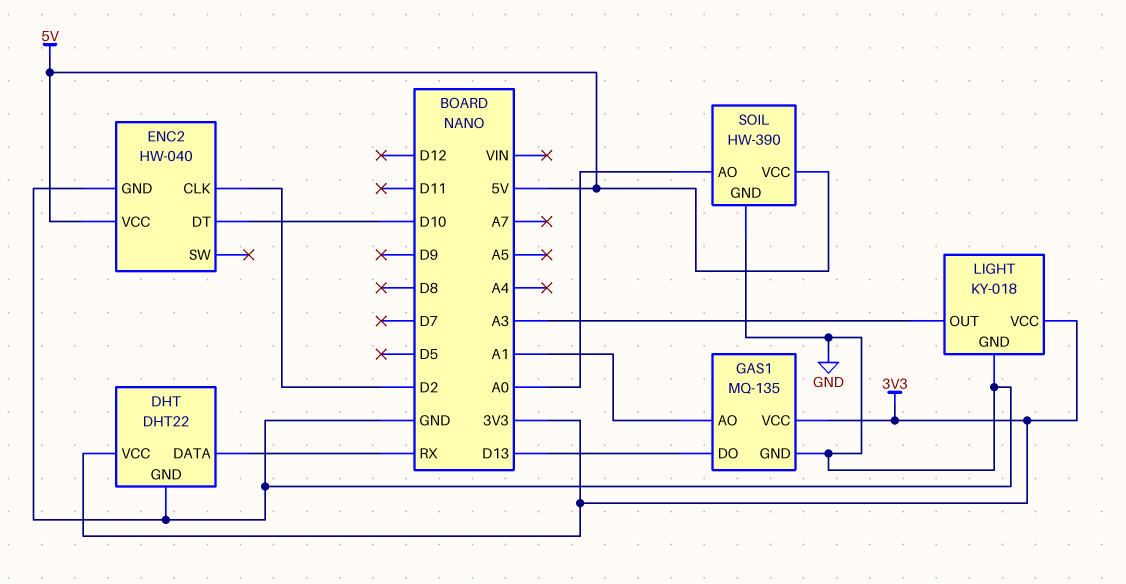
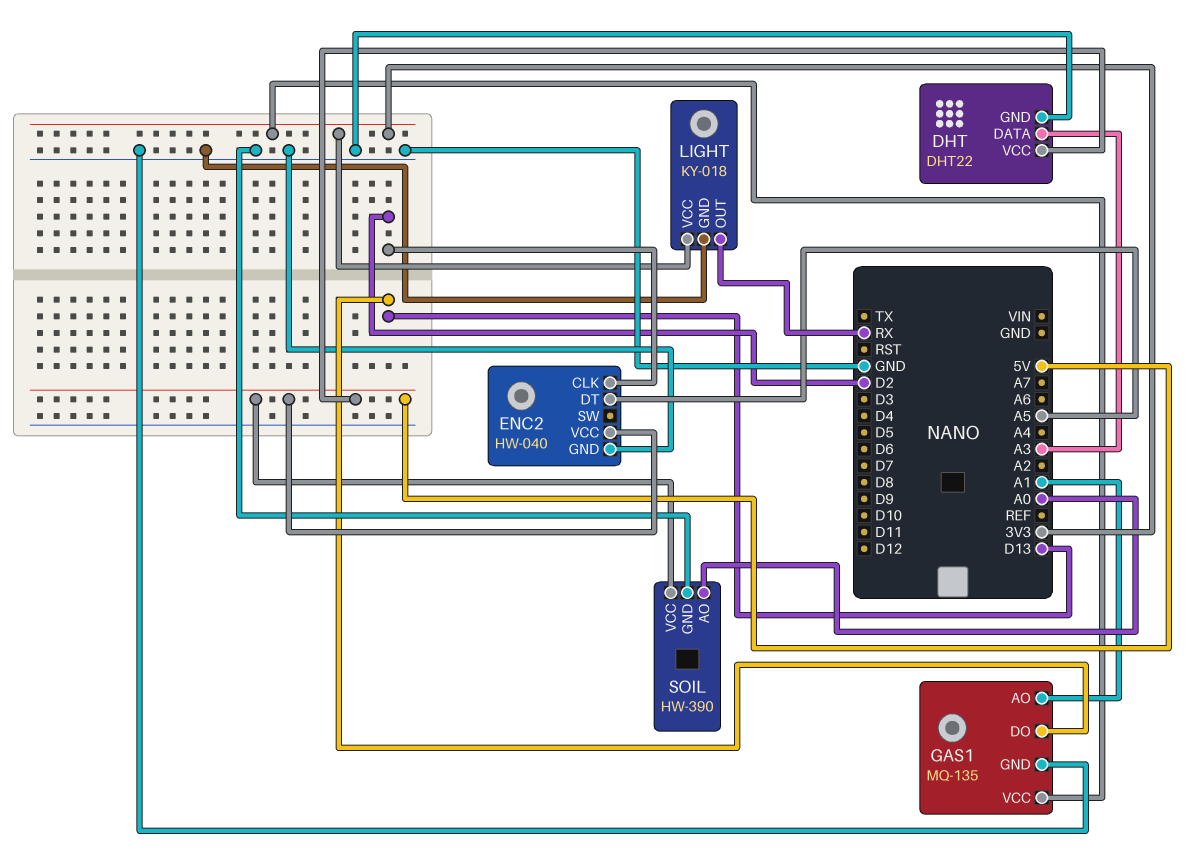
DHT pin DATA: RX -> A3
DHT pin VCC: 3V3 -> 5V
ENC2 pin DT: D10 -> A5
LIGHT pin OUT: A3 -> RX

